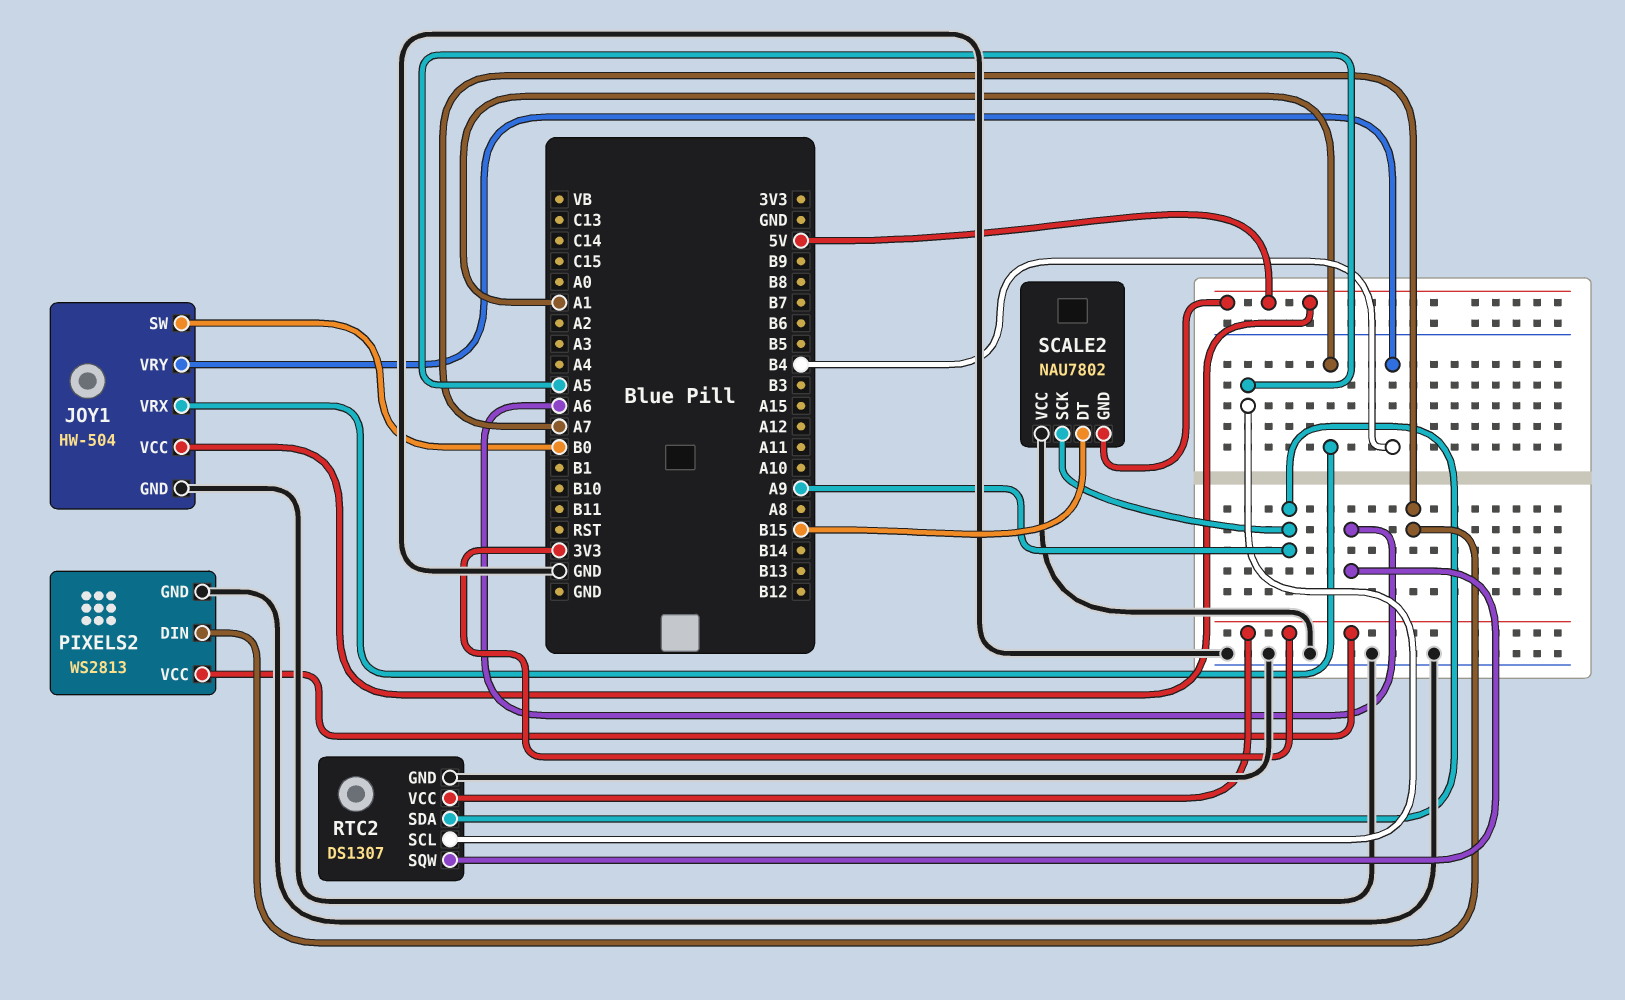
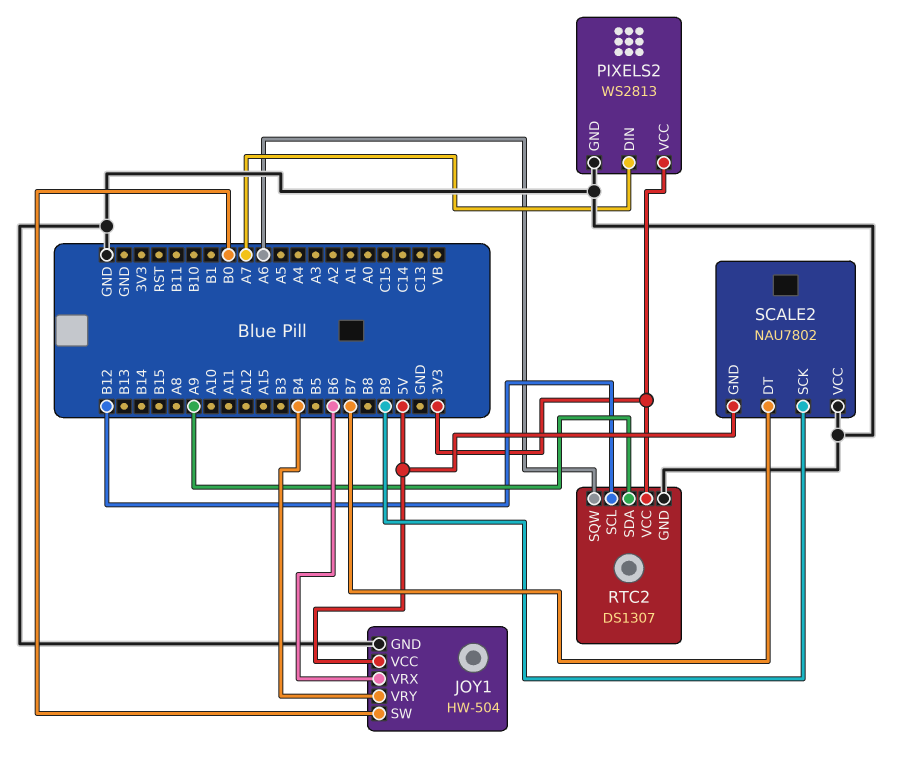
JOY1 pin VRX: A1 -> B6
RTC2 pin SCL: A5 -> B12
SCALE2 pin DT: B15 -> B7
SCALE2 pin SCK: A9 -> B9

